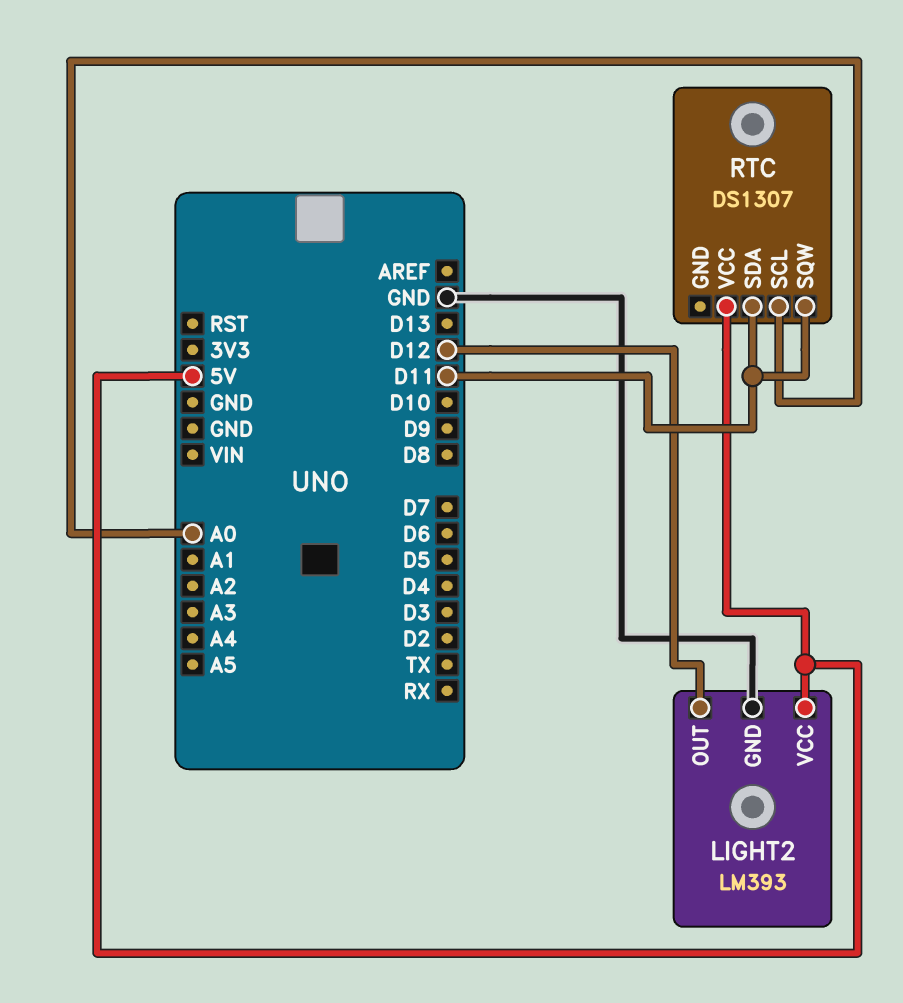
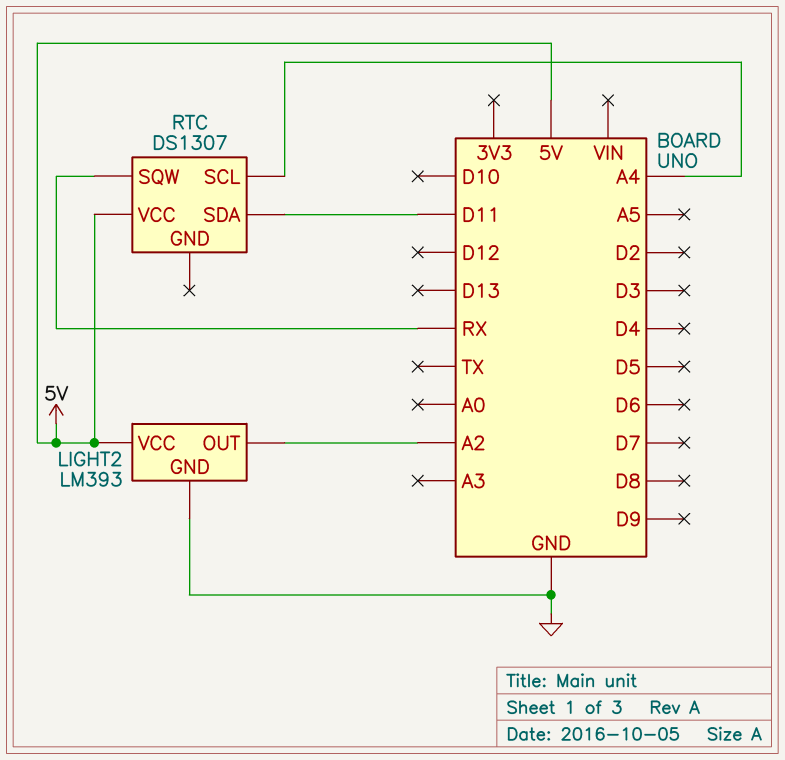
LIGHT2 pin OUT: D12 -> A2
RTC pin SCL: A0 -> A4
RTC pin SQW: D11 -> RX

